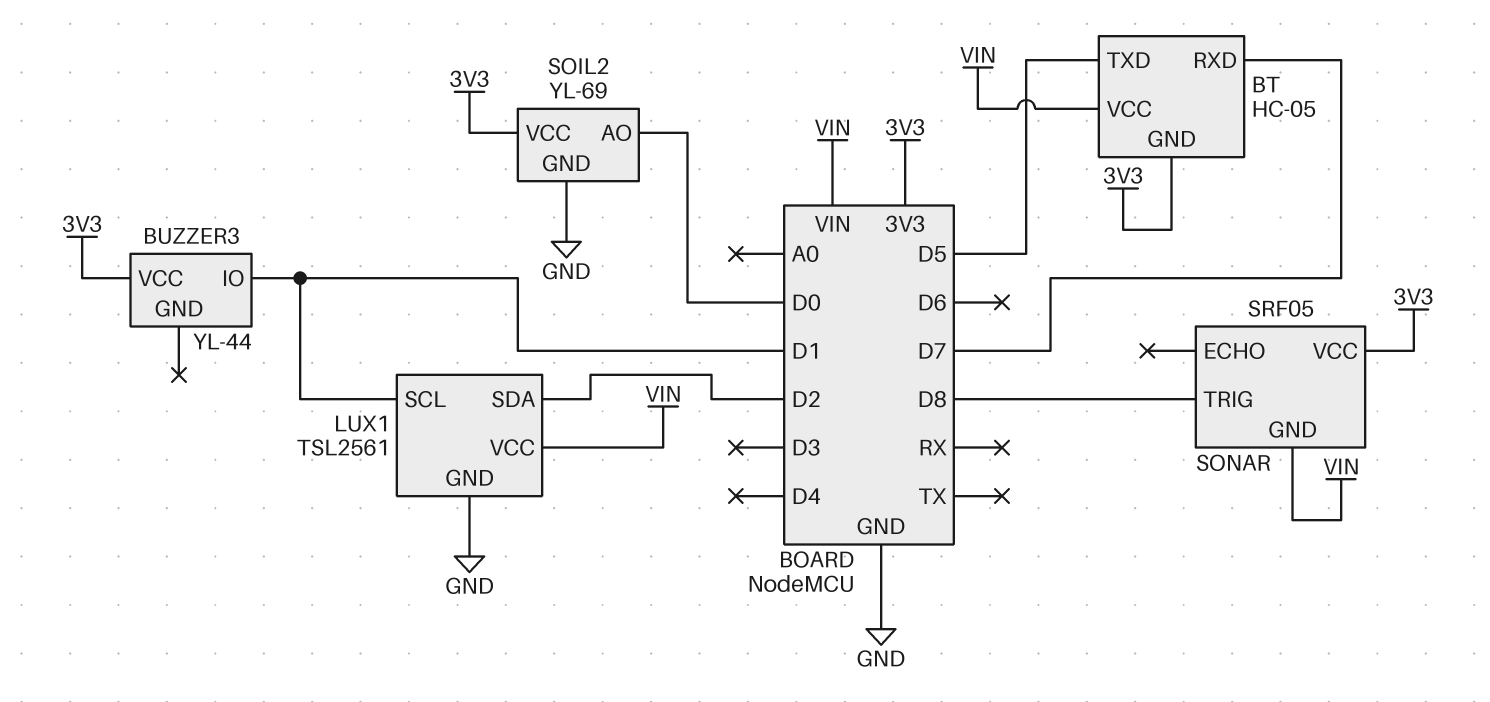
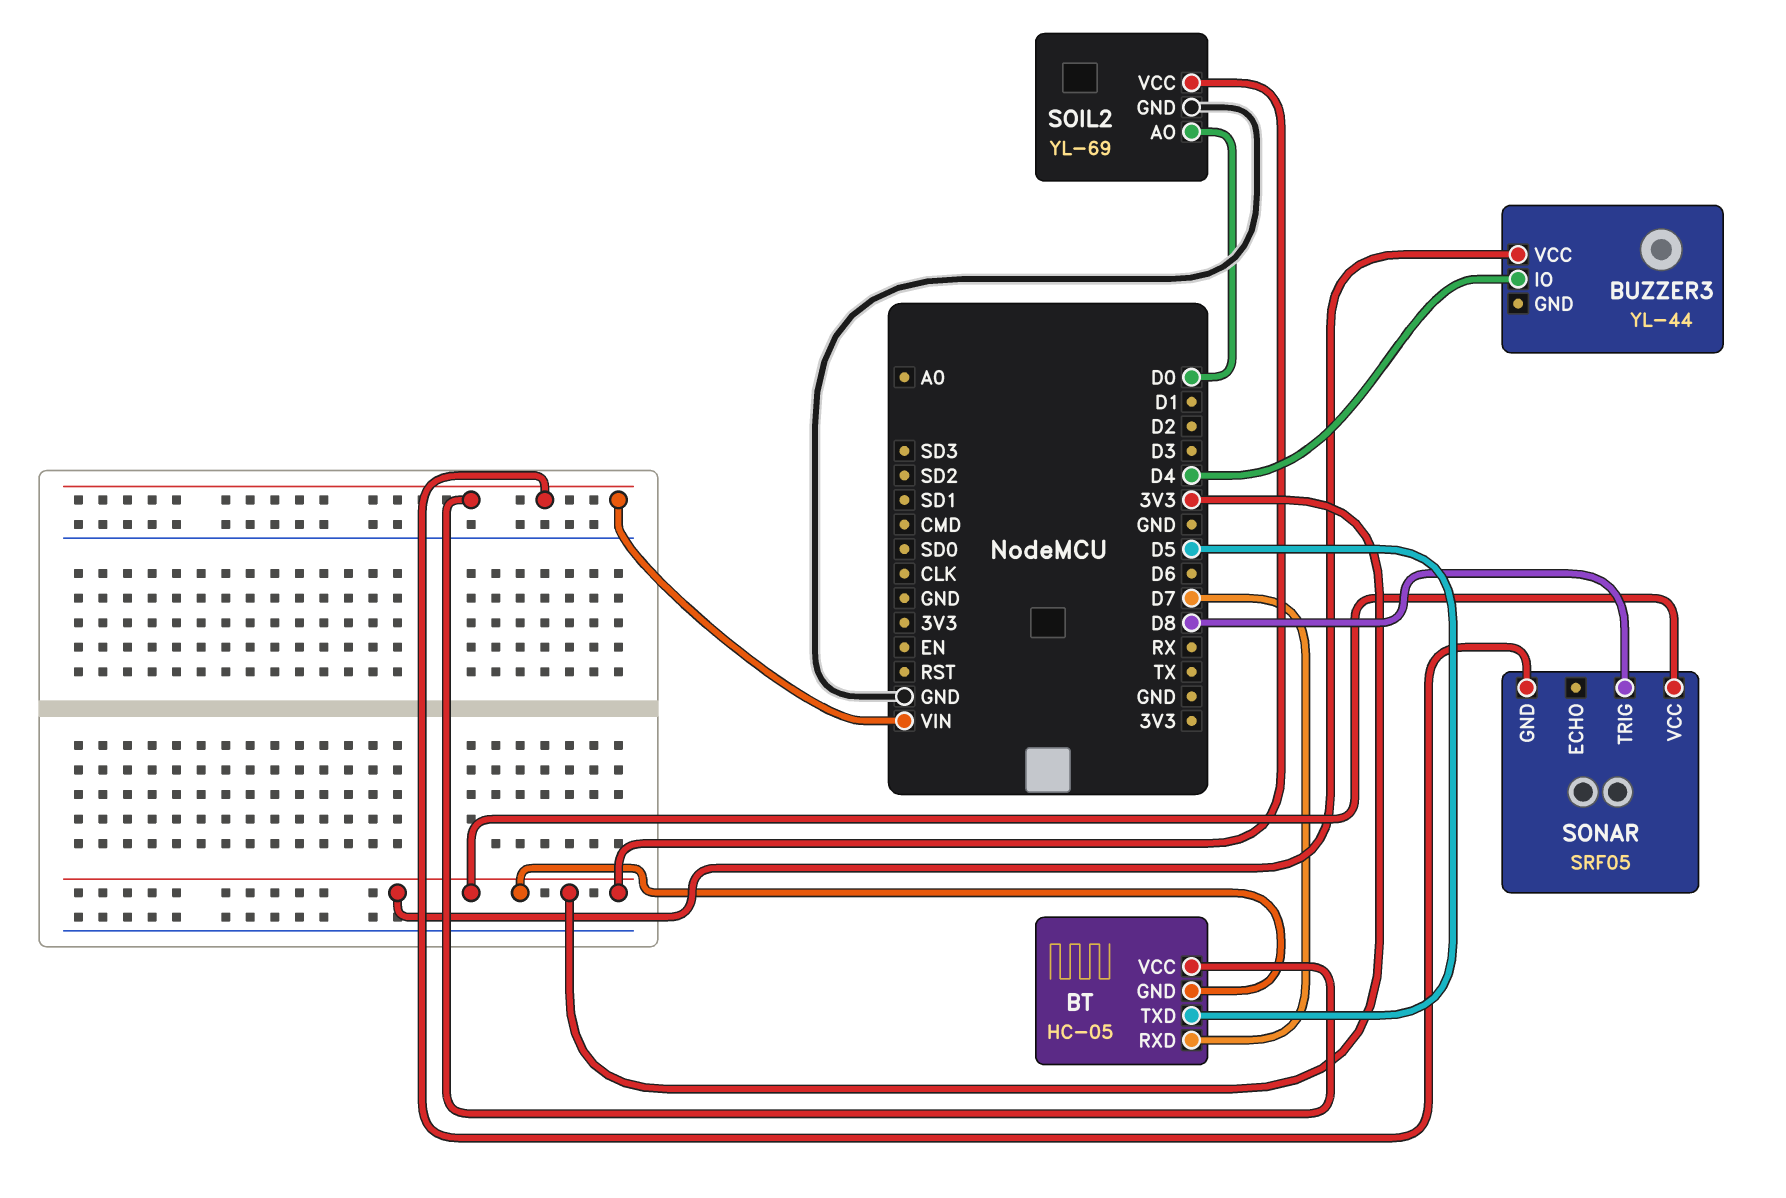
BUZZER3 pin IO: D1 -> D4
LUX1: TSL2561 -> none
LUX1 pin GND: GND -> none
LUX1 pin SCL: D1 -> none
LUX1 pin SDA: D2 -> none
LUX1 pin VCC: VIN -> none

